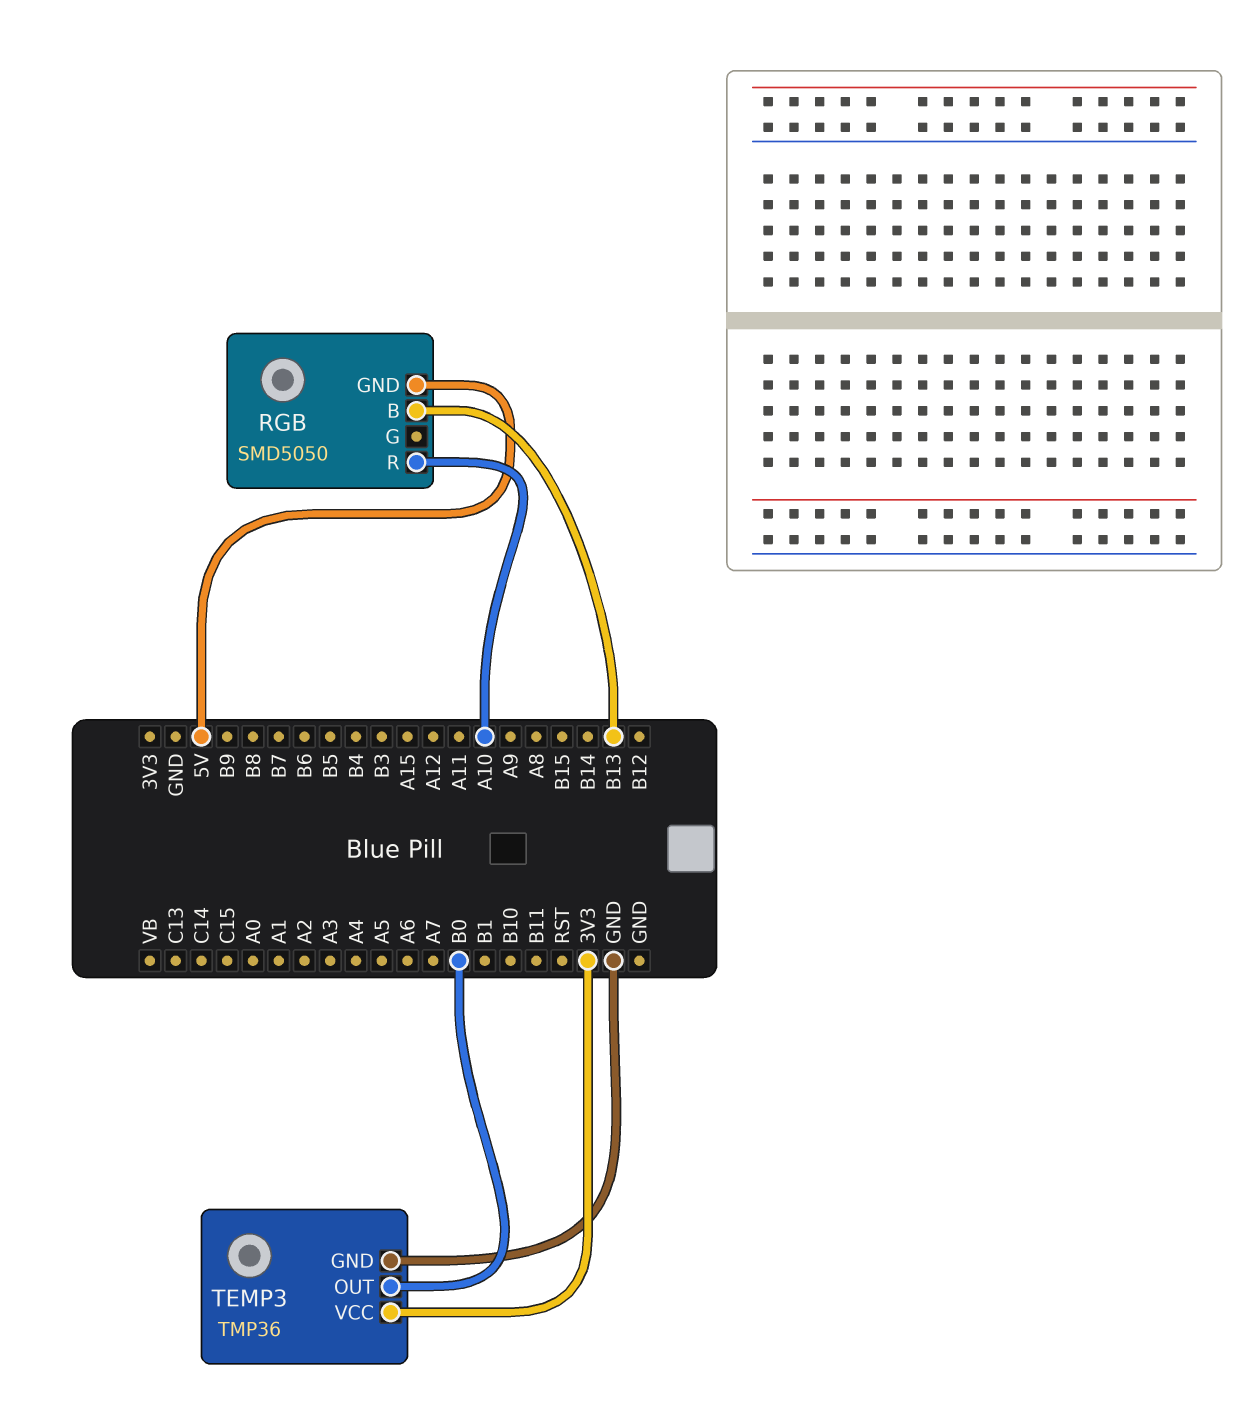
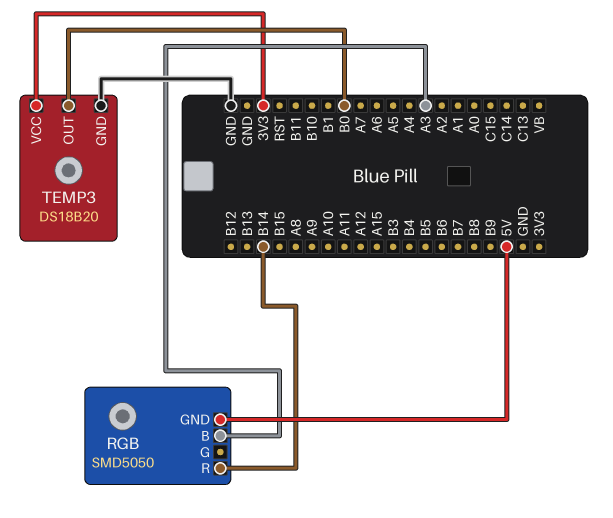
RGB pin B: B13 -> A3
RGB pin R: A10 -> B14
TEMP3: TMP36 -> DS18B20

